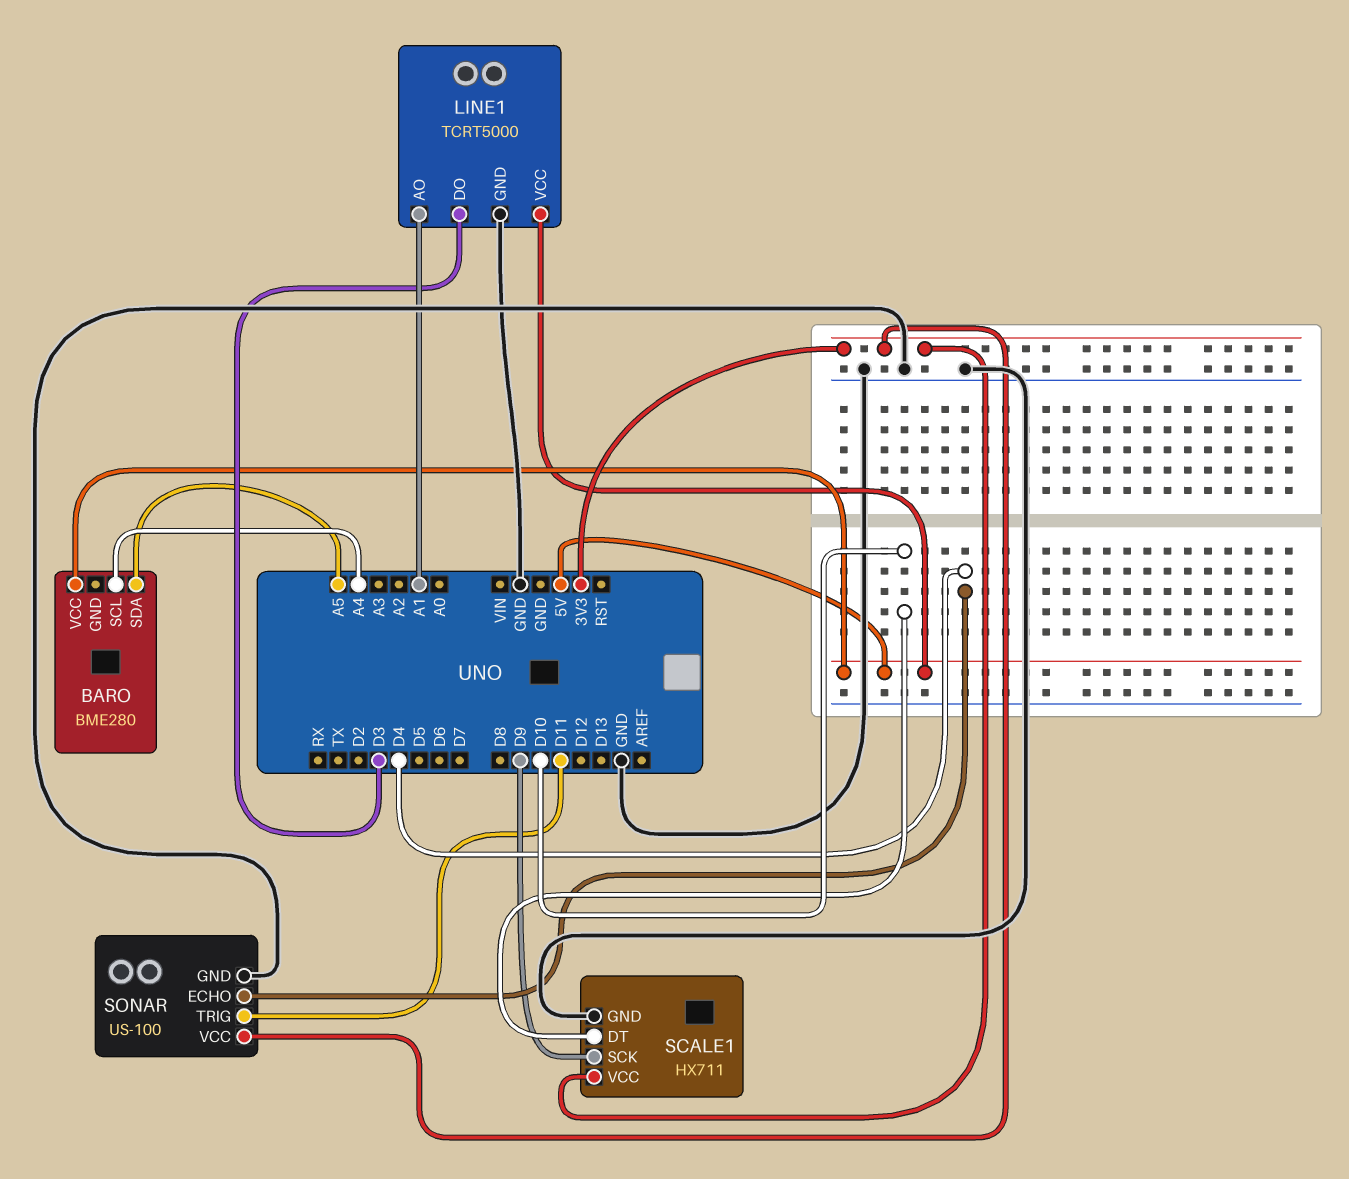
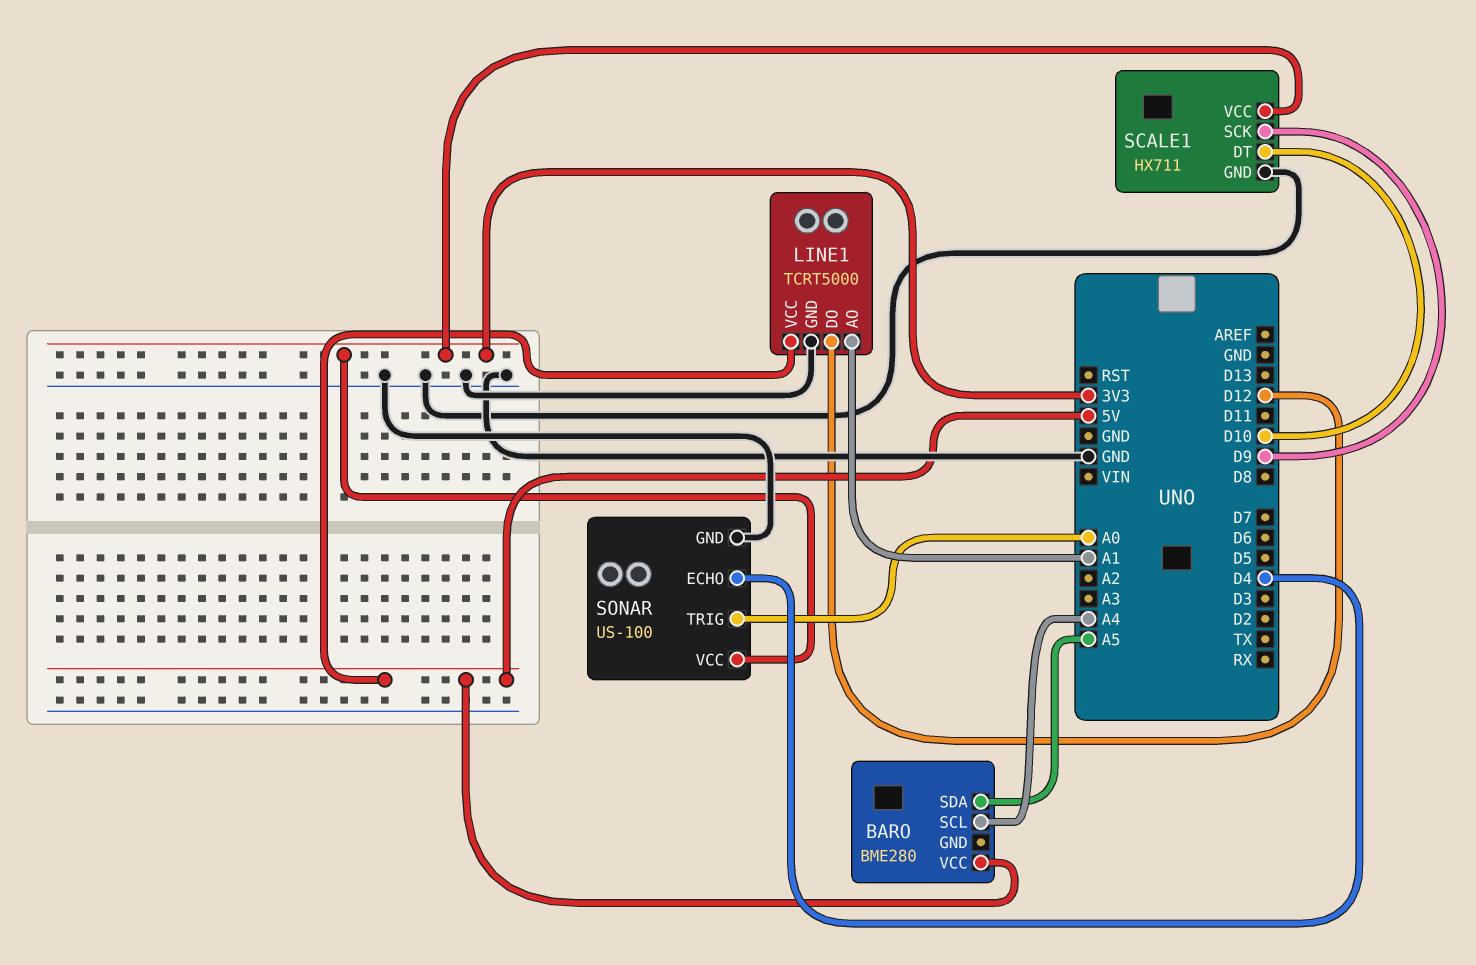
LINE1 pin DO: D3 -> D12
SONAR pin TRIG: D11 -> A0

